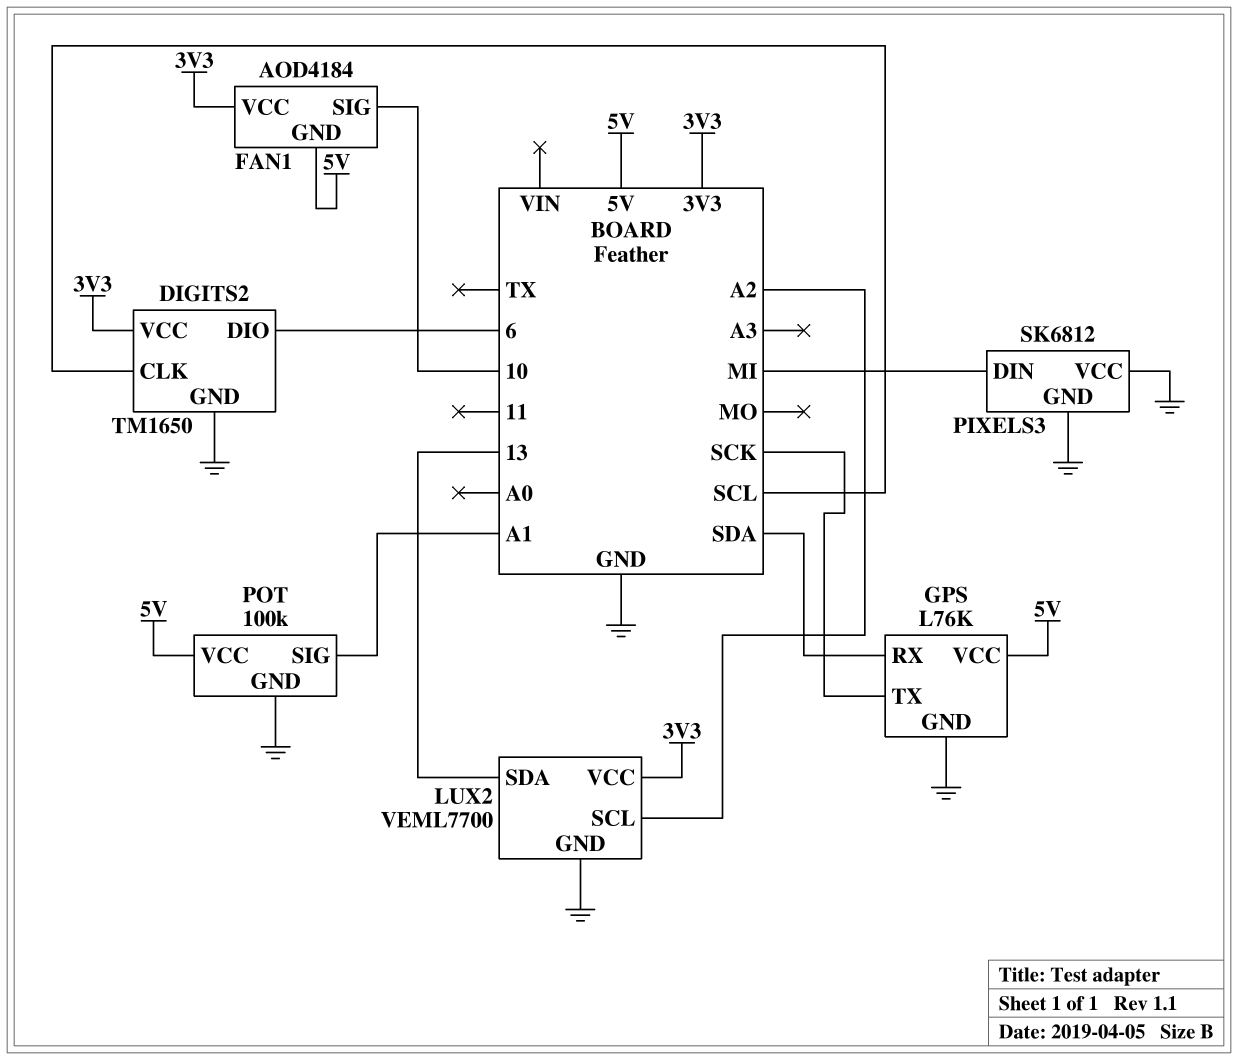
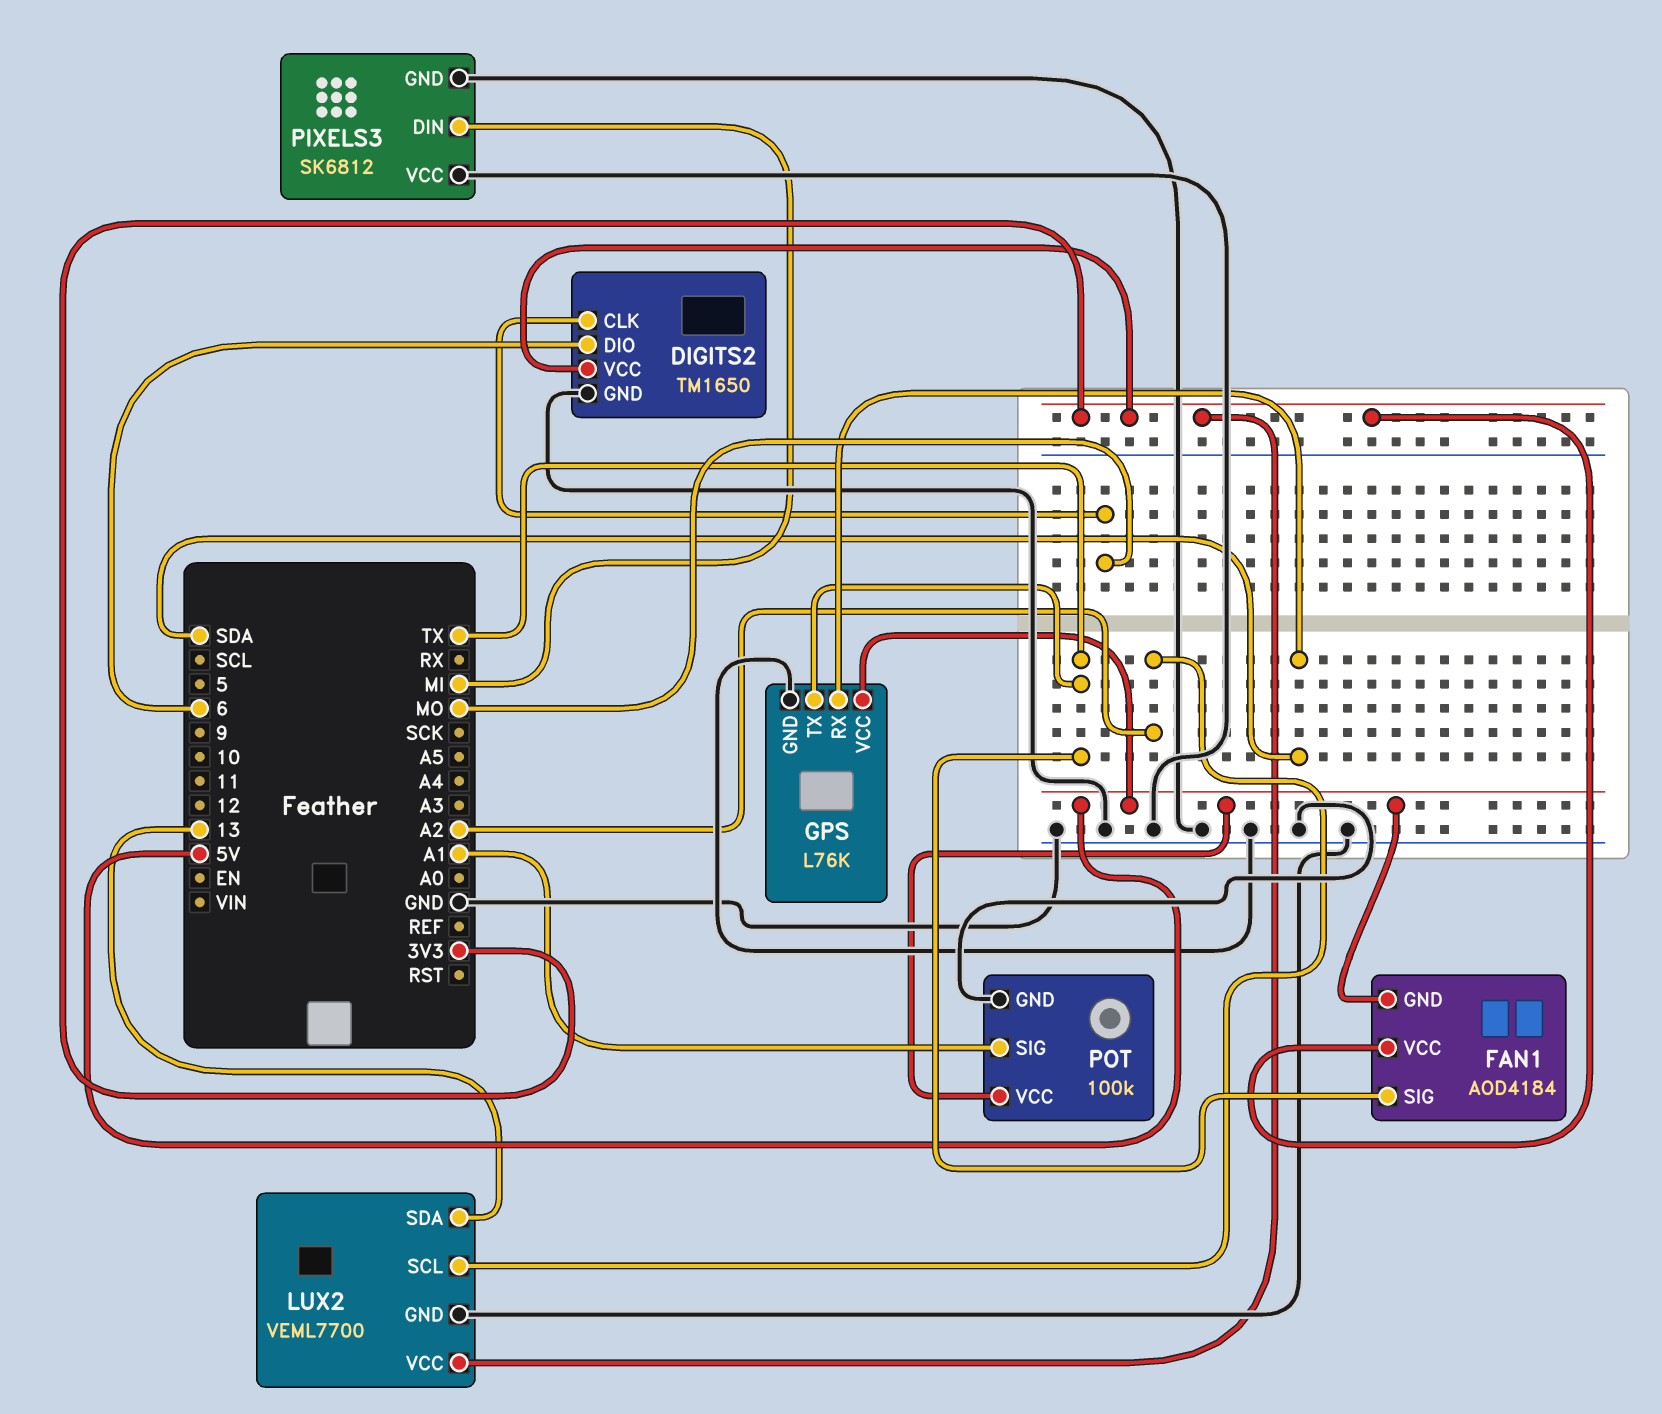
DIGITS2 pin CLK: SCL -> MO
FAN1 pin SIG: 10 -> TX
GPS pin TX: SCK -> TX

